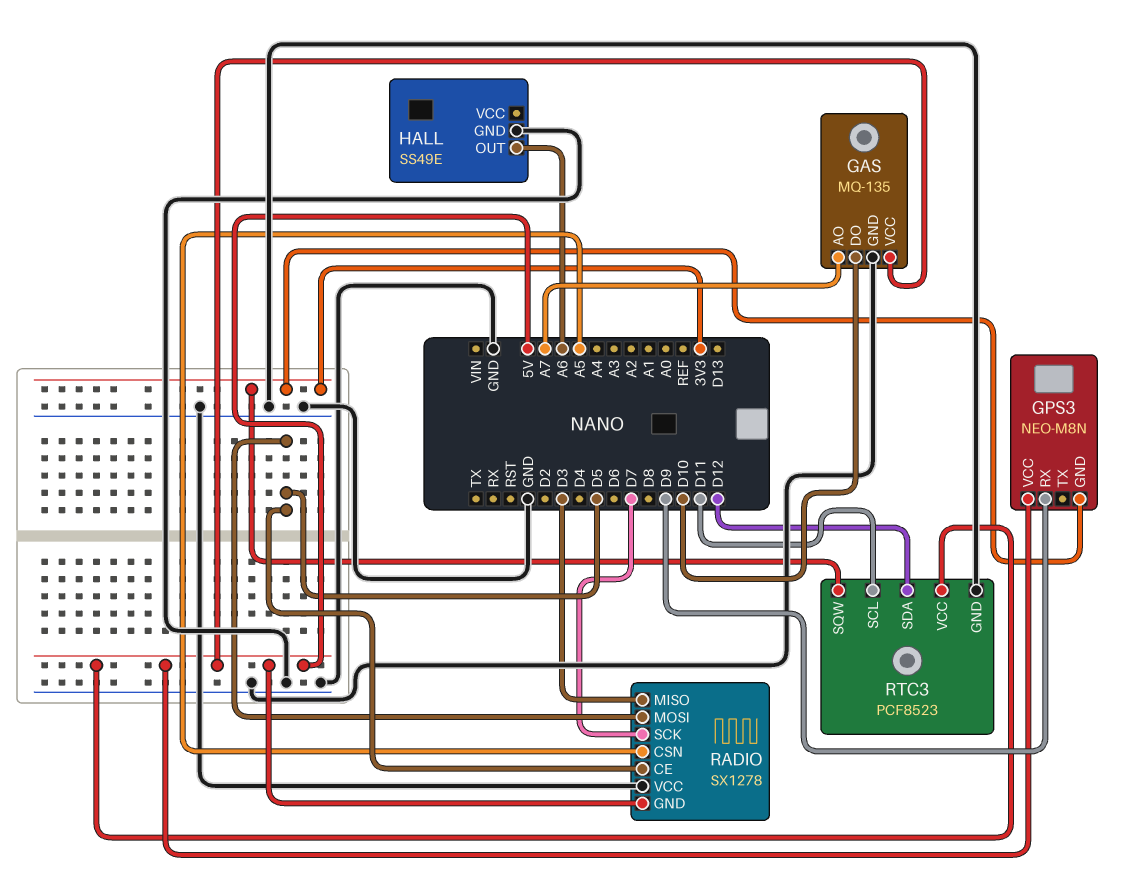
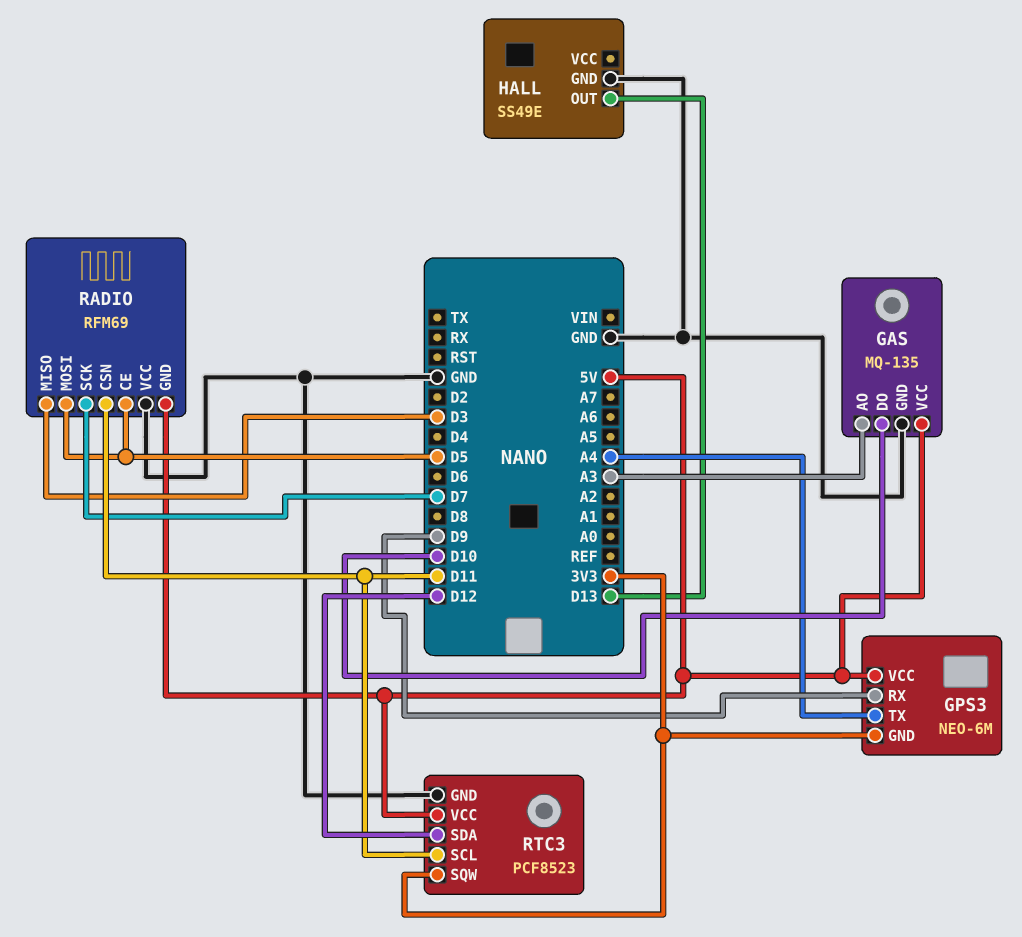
GAS pin AO: A7 -> A3
GPS3: NEO-M8N -> NEO-6M
GPS3 pin TX: none -> A4
HALL pin OUT: A6 -> D13
RADIO: SX1278 -> RFM69
RADIO pin CSN: A5 -> D11

